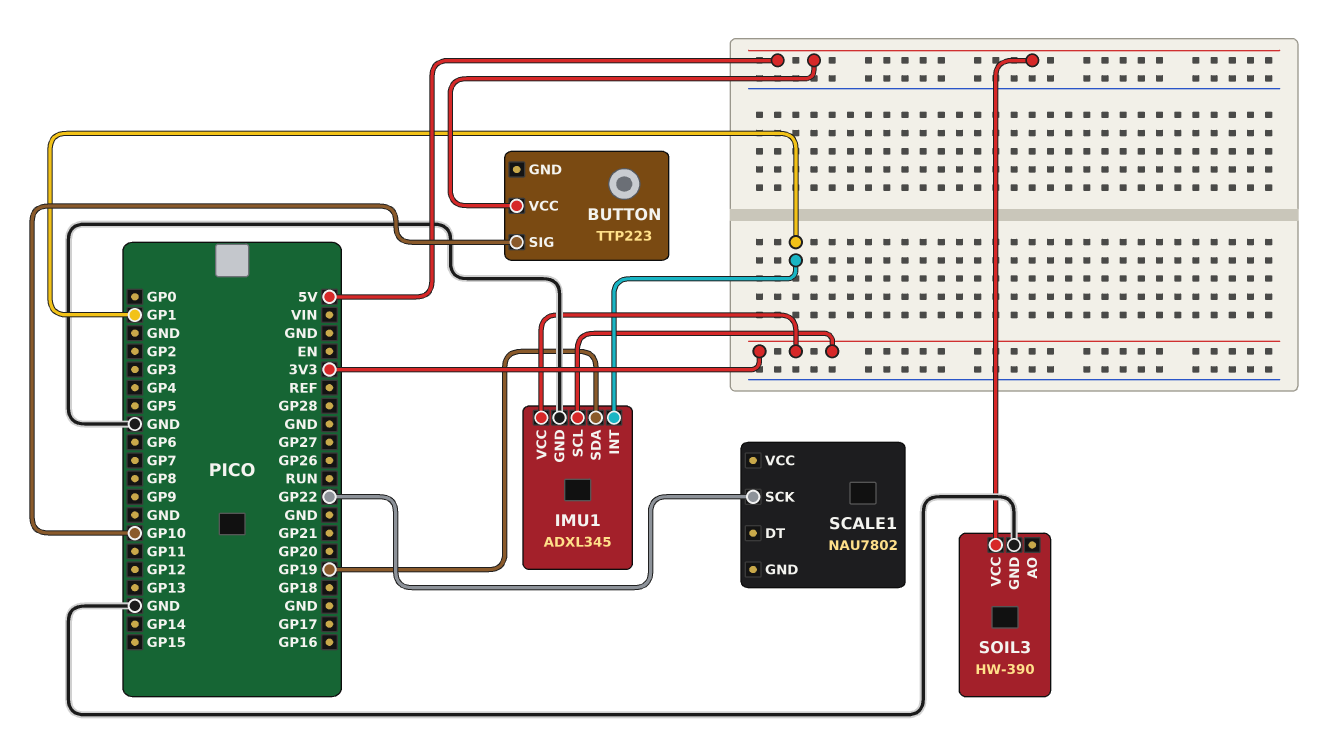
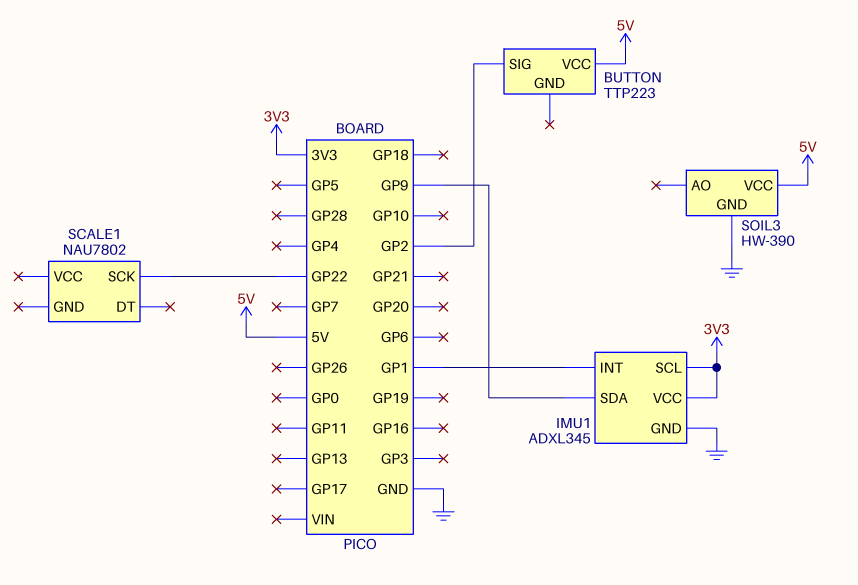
BUTTON pin SIG: GP10 -> GP2
IMU1 pin SDA: GP19 -> GP9

